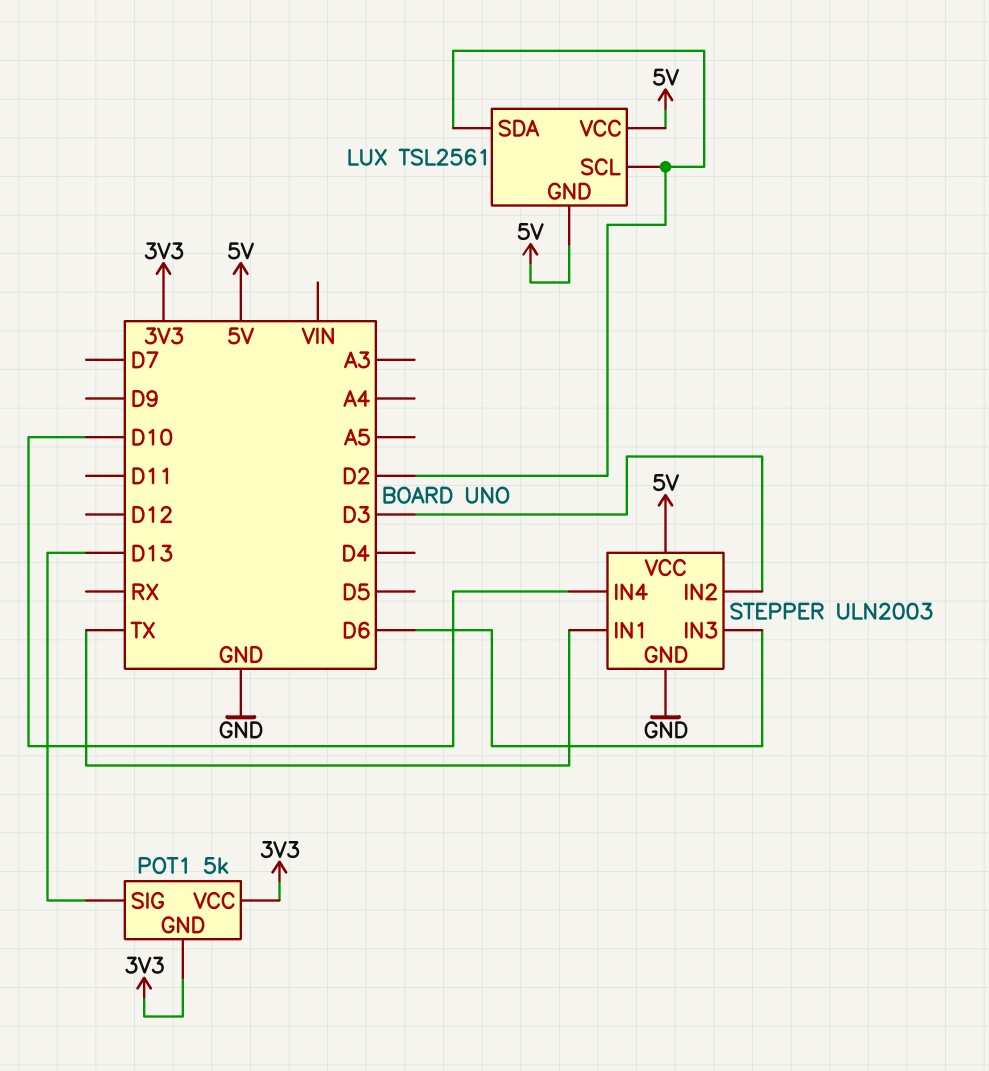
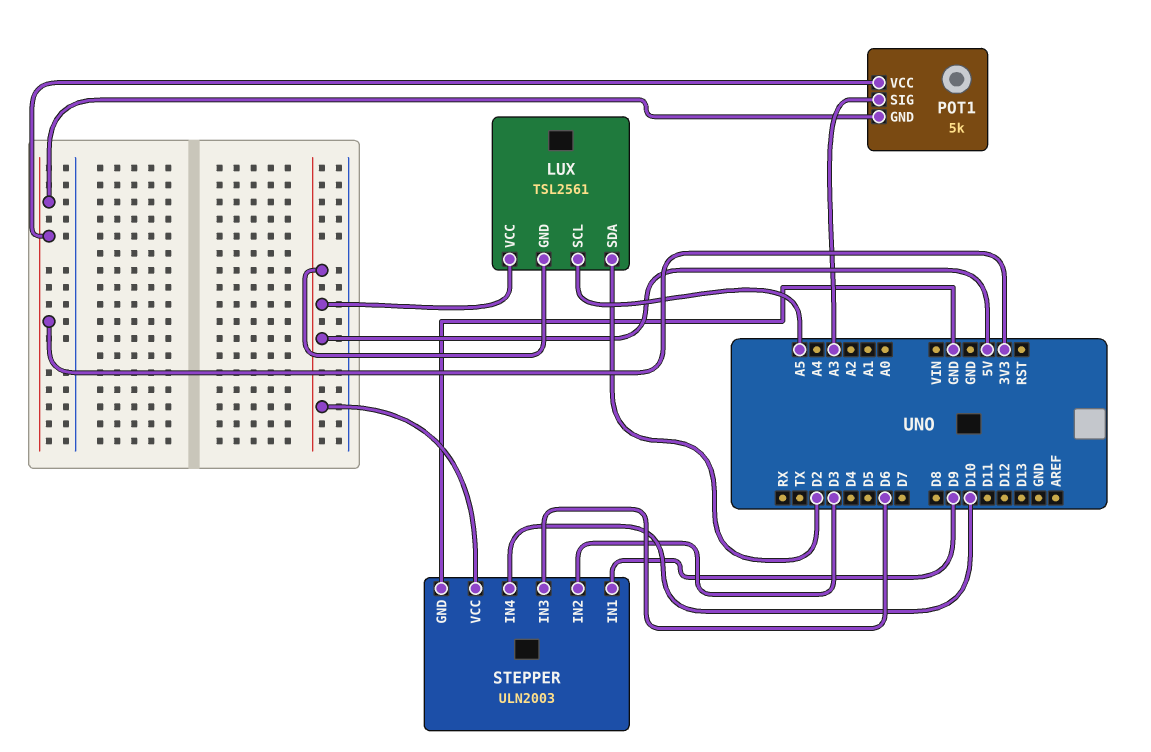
LUX pin SCL: D2 -> A5
POT1 pin SIG: D13 -> A3
STEPPER pin IN1: TX -> D9

